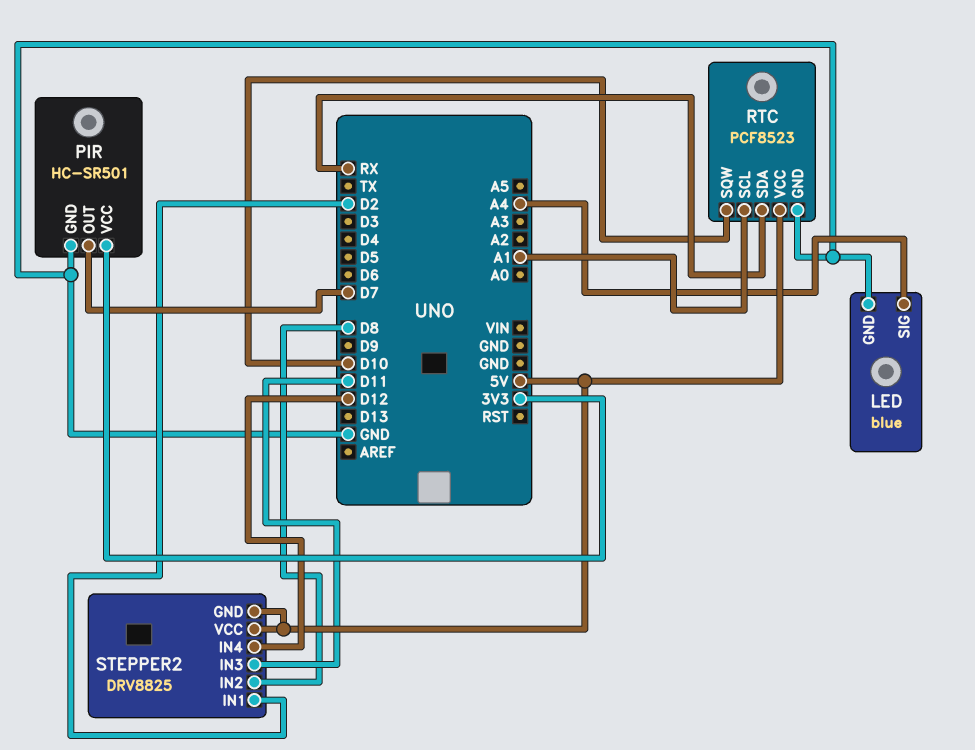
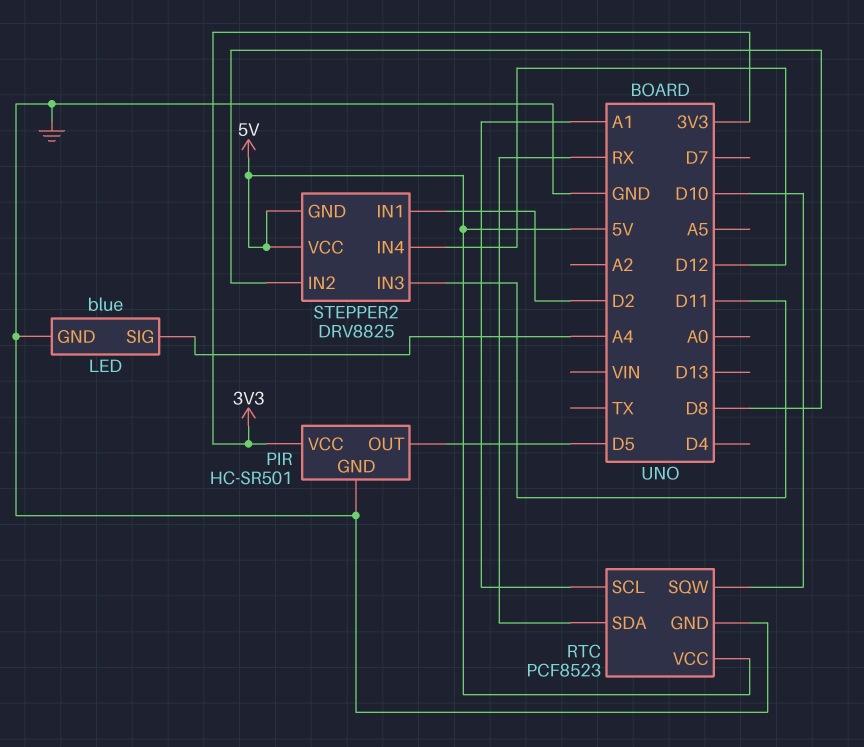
PIR pin OUT: D7 -> D5

